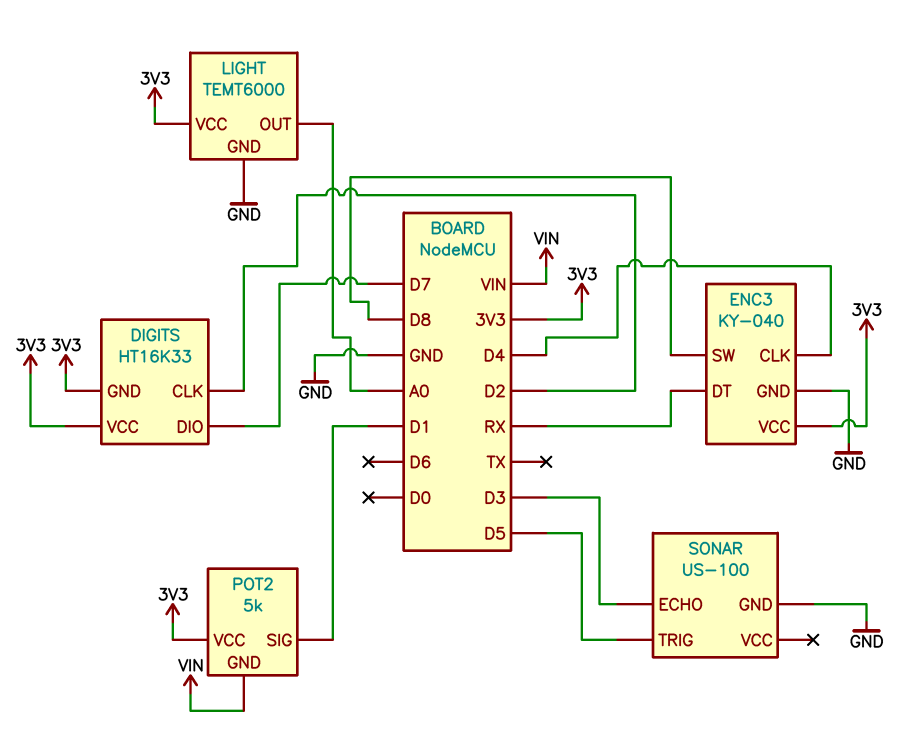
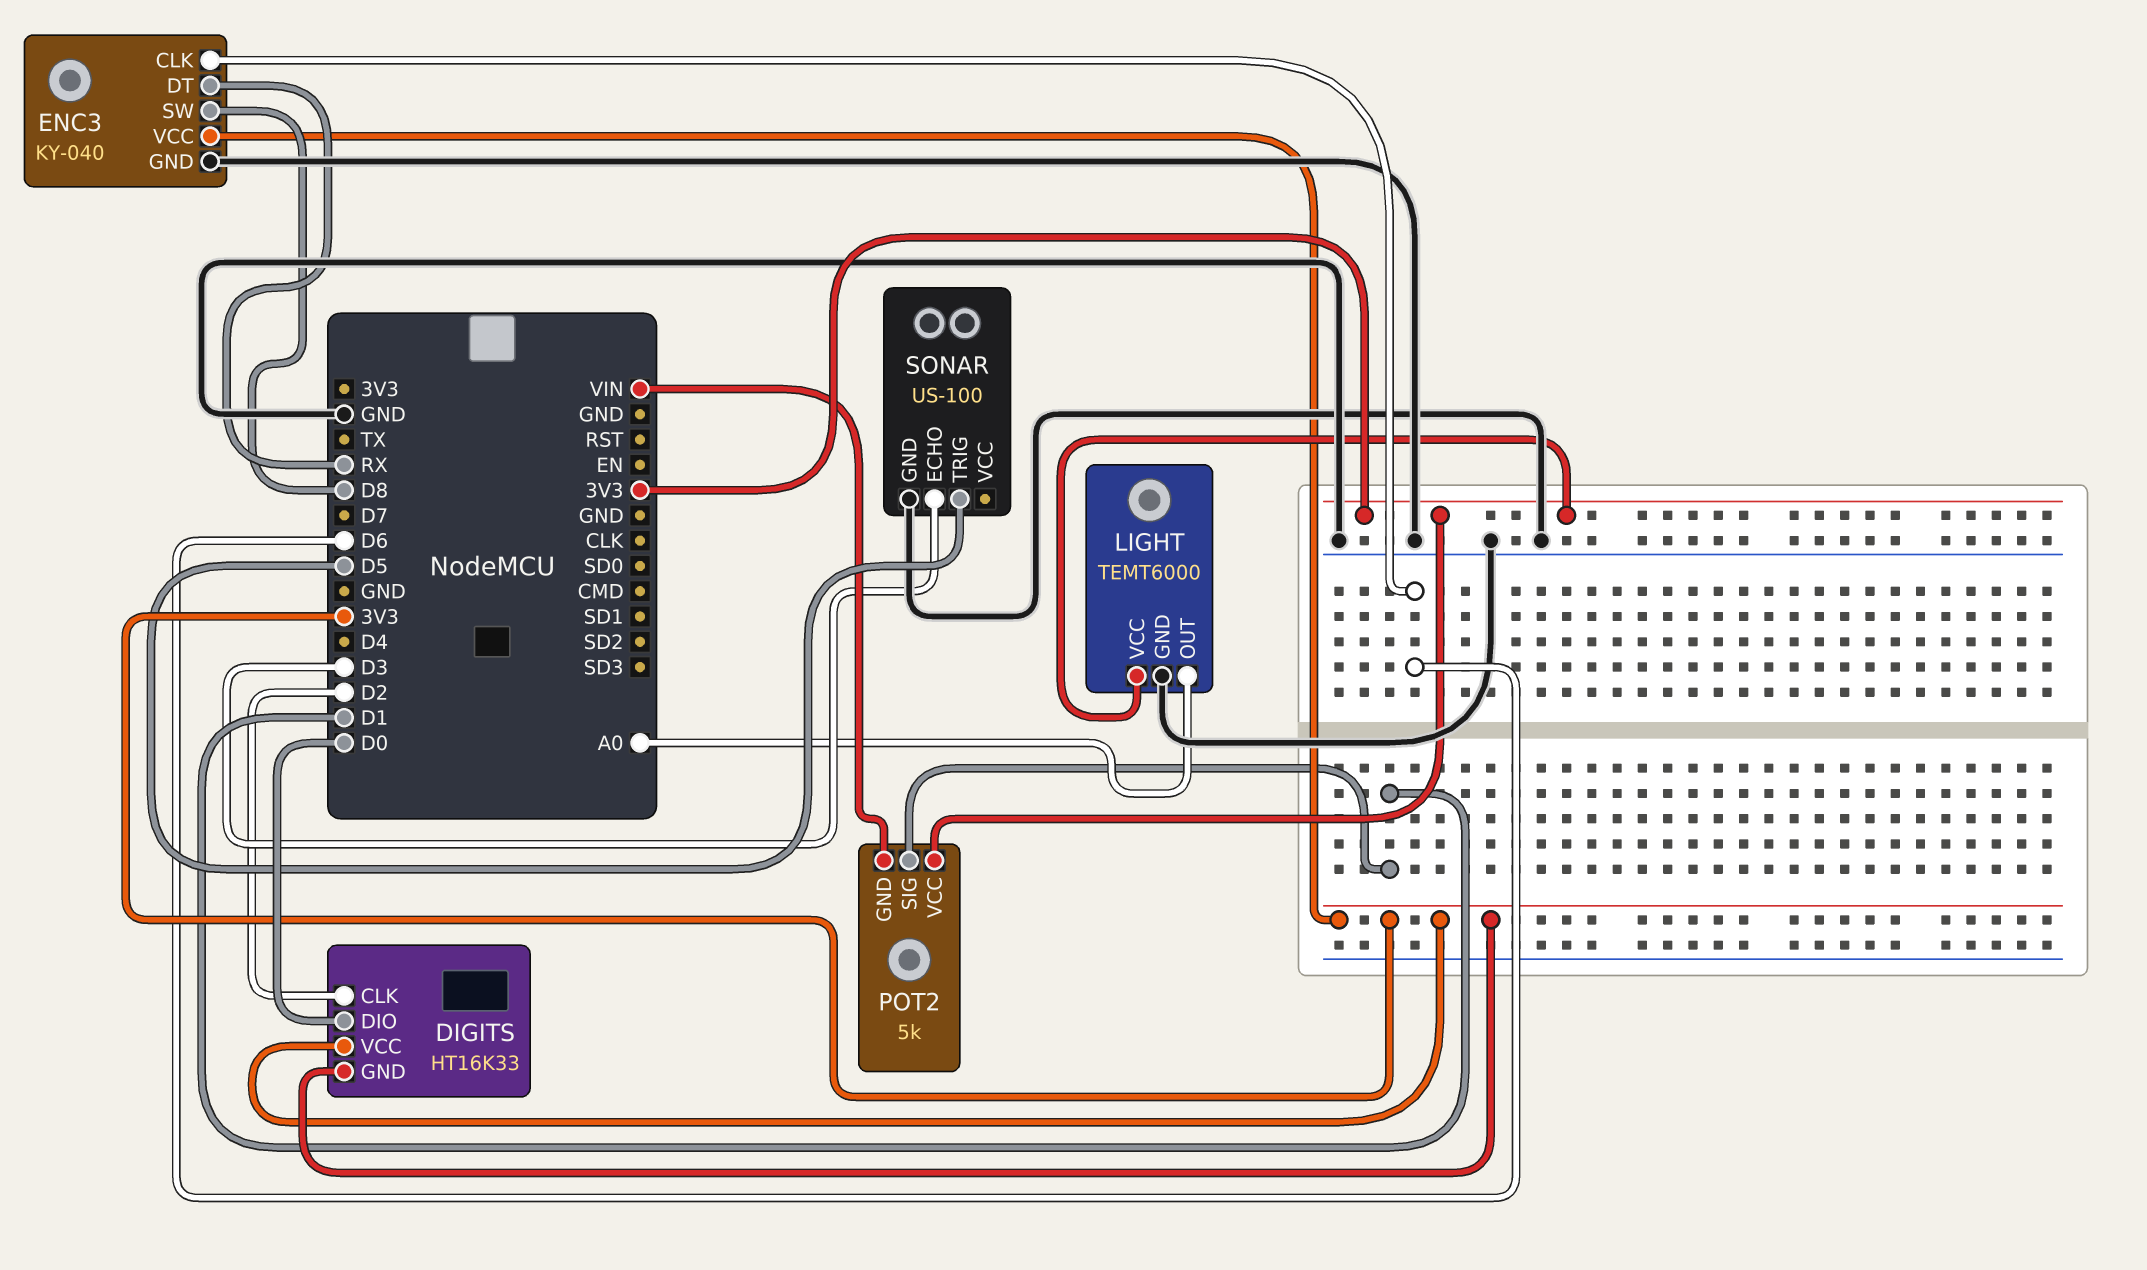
DIGITS pin DIO: D7 -> D0
ENC3 pin CLK: D4 -> D6

